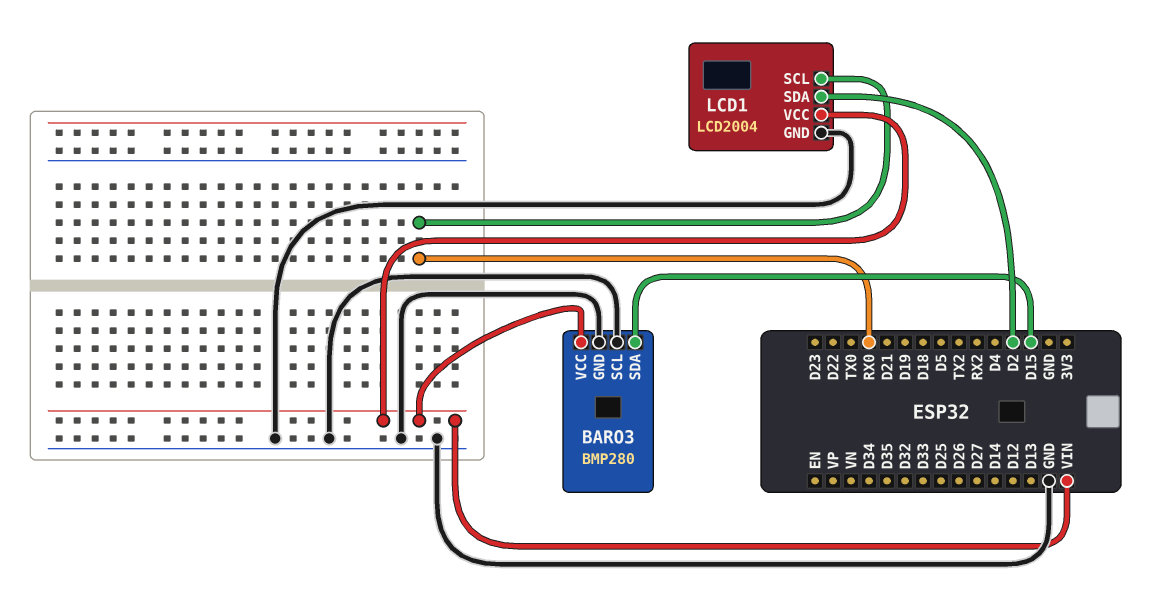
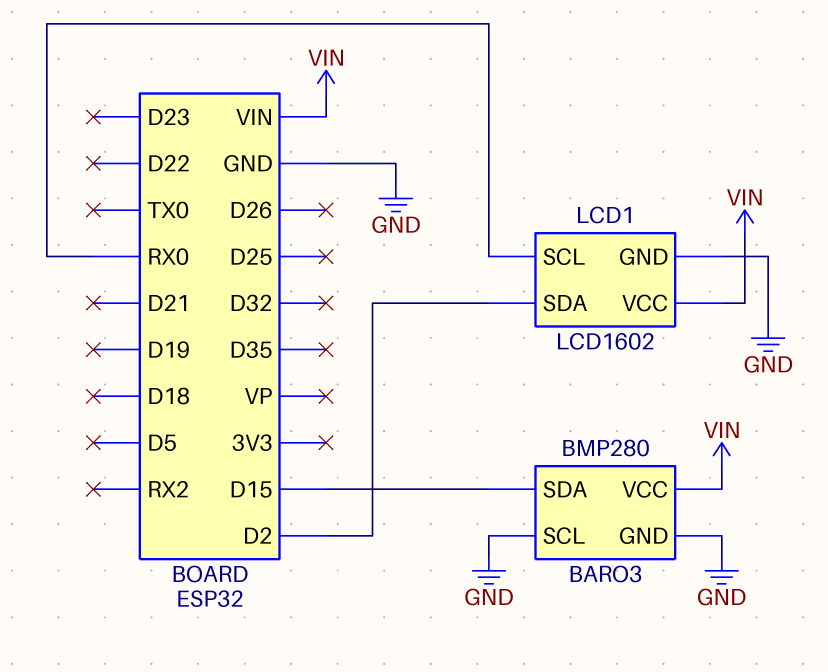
LCD1: LCD2004 -> LCD1602

